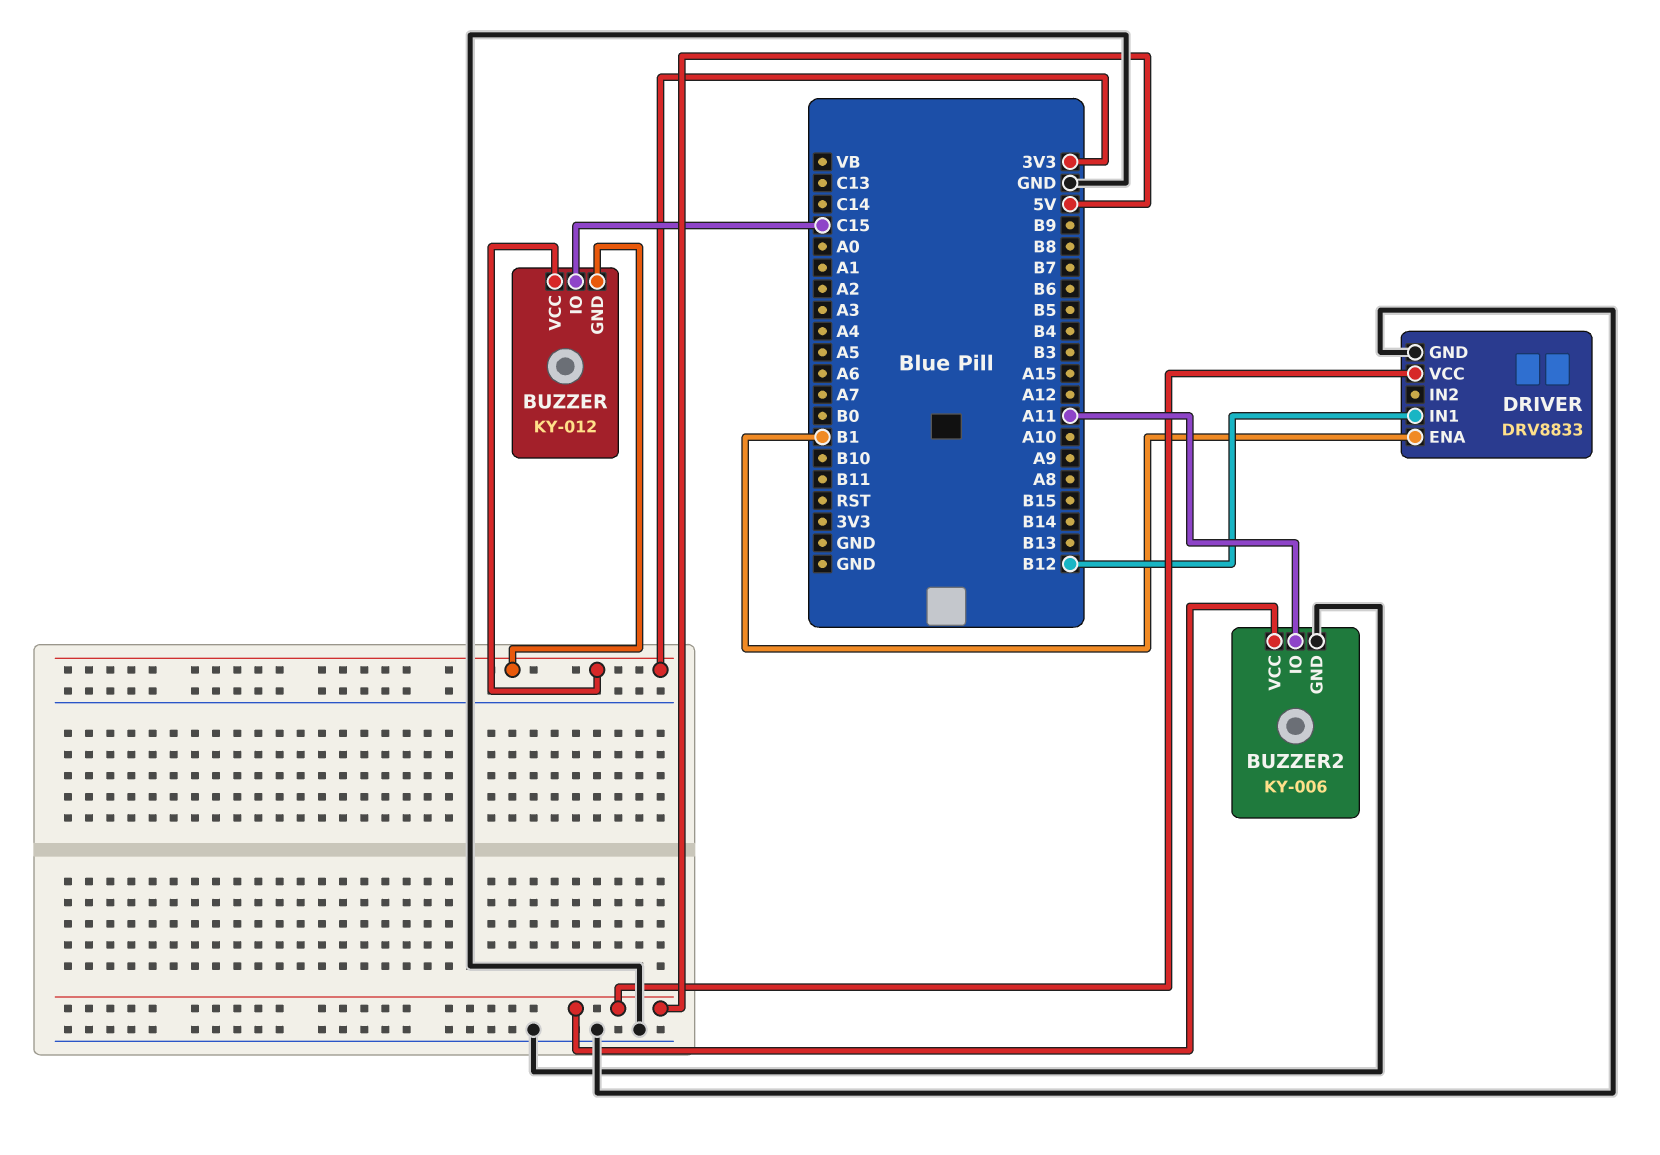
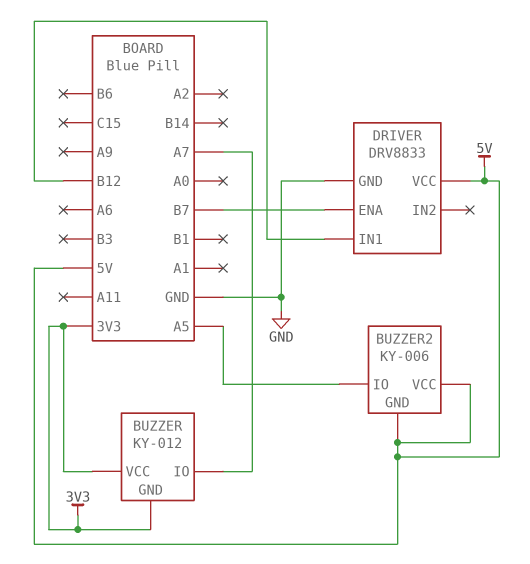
BUZZER pin IO: C15 -> A7
BUZZER2 pin GND: GND -> 5V
BUZZER2 pin IO: A11 -> A5
DRIVER pin ENA: B1 -> B7

